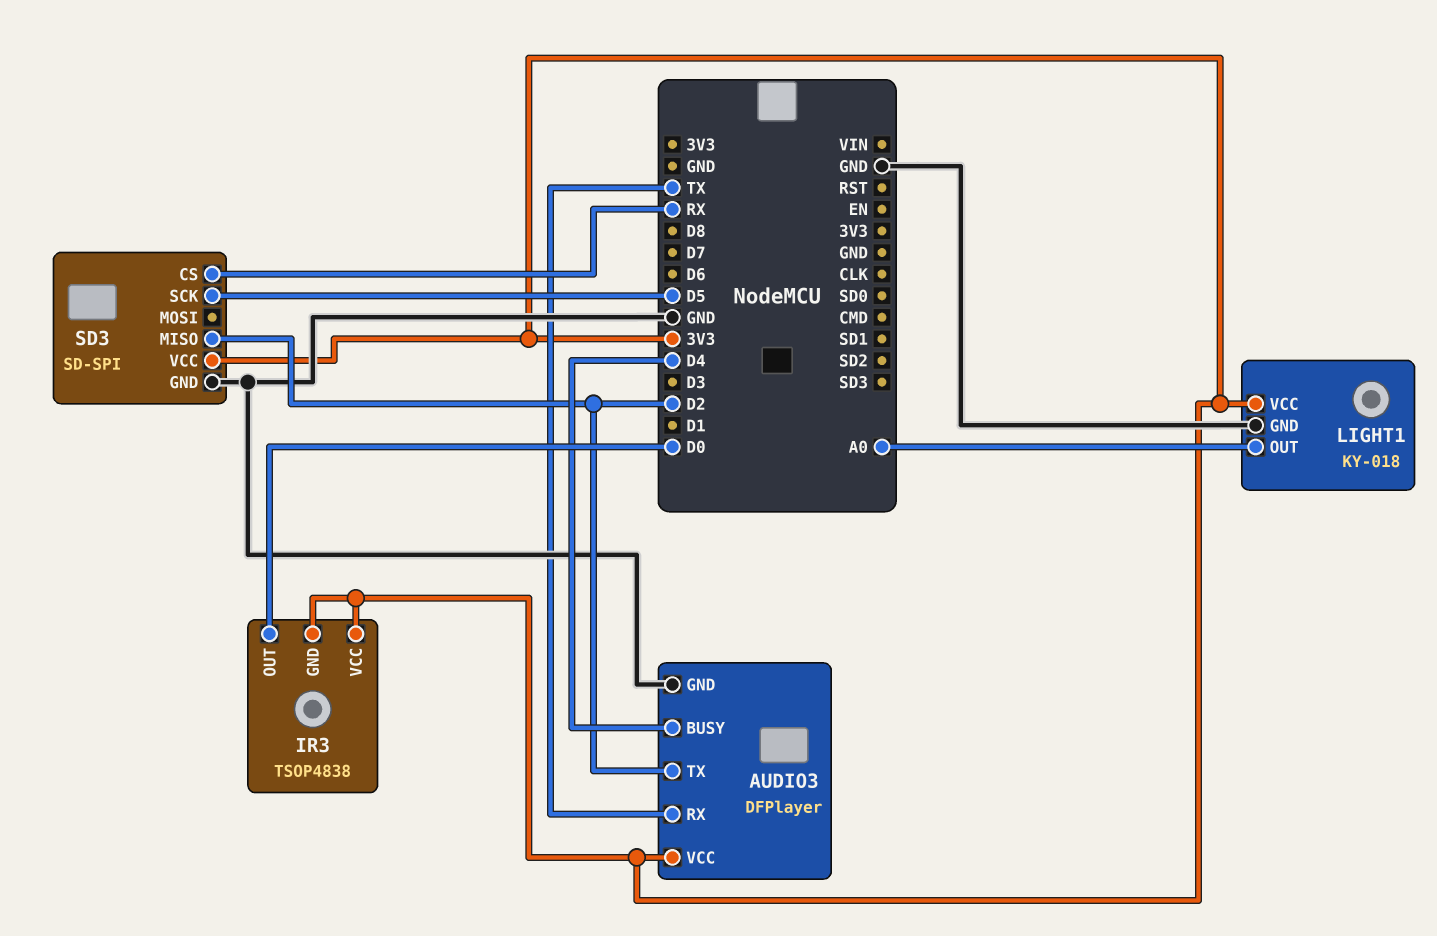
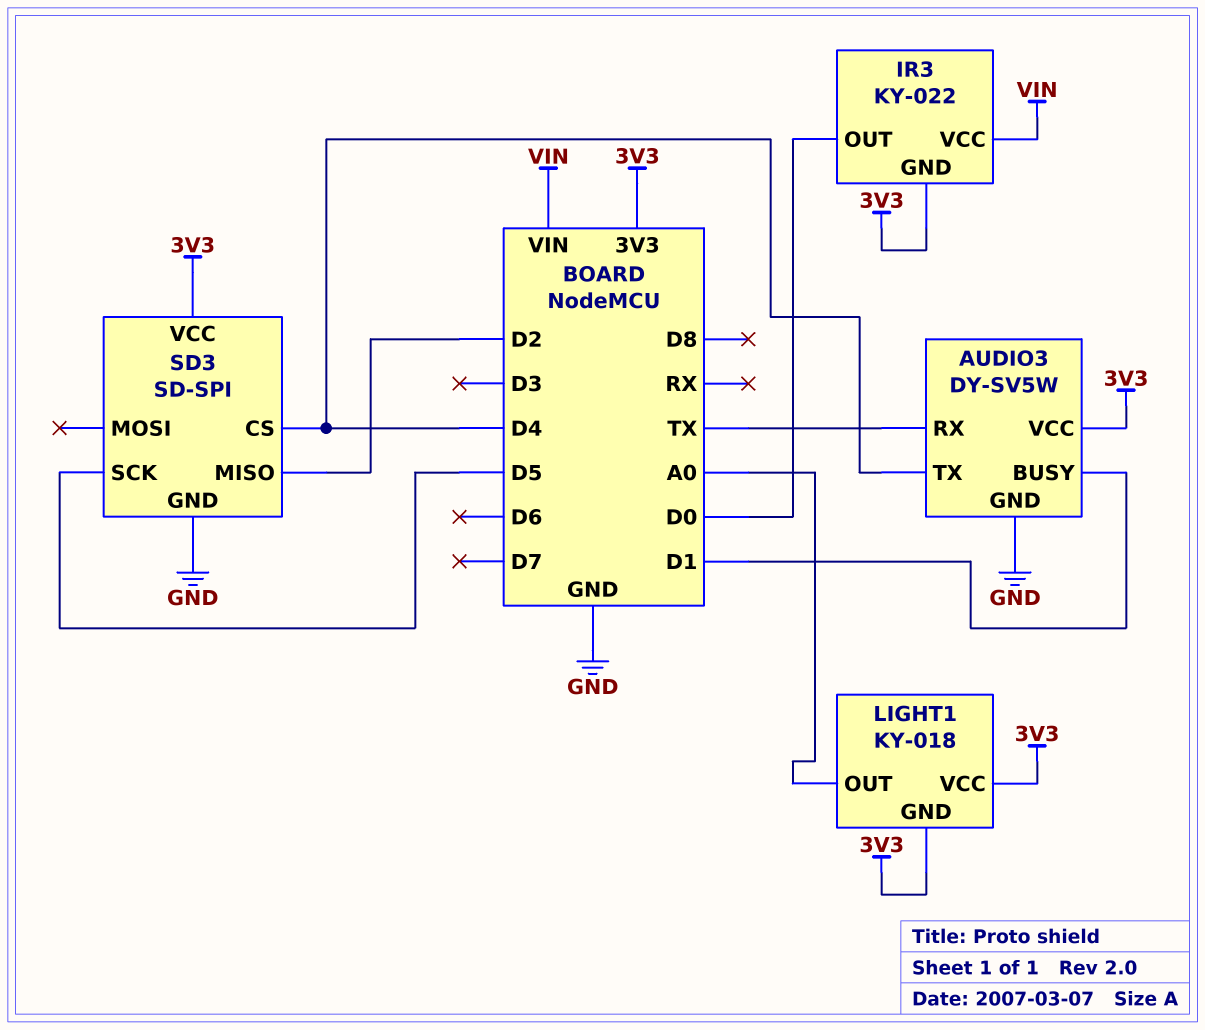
AUDIO3: DFPlayer -> DY-SV5W
AUDIO3 pin BUSY: D4 -> D1
AUDIO3 pin TX: D2 -> D4
IR3: TSOP4838 -> KY-022
IR3 pin VCC: 3V3 -> VIN
LIGHT1 pin GND: GND -> 3V3
SD3 pin CS: RX -> D4

